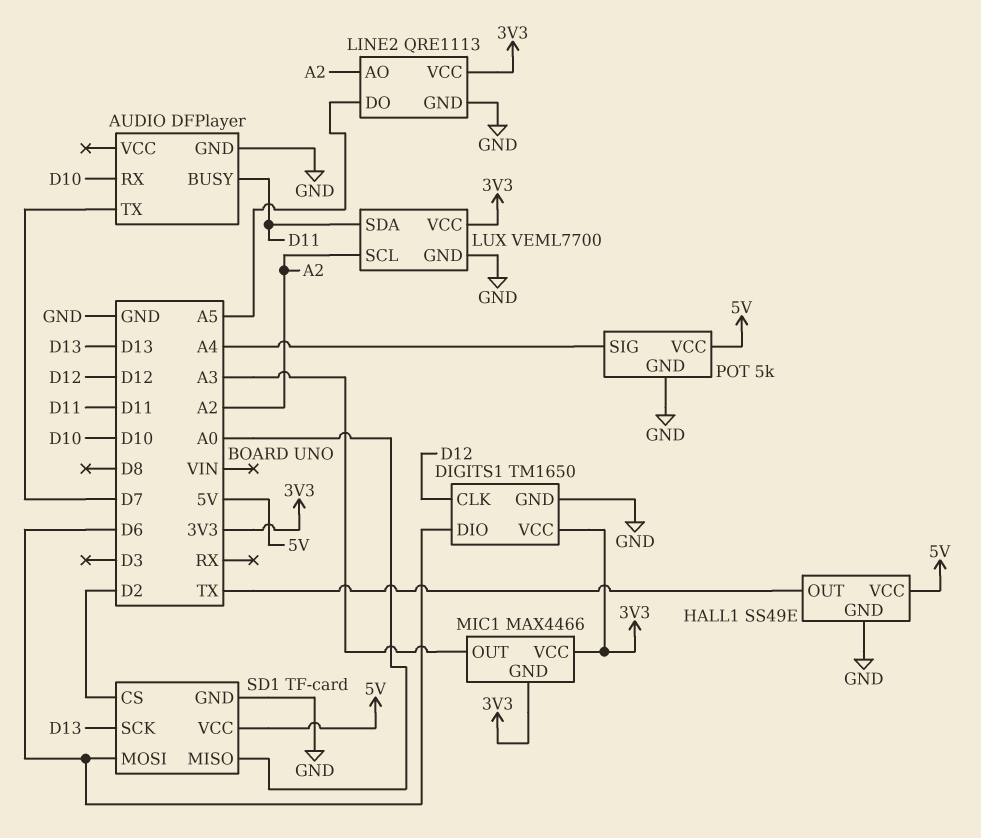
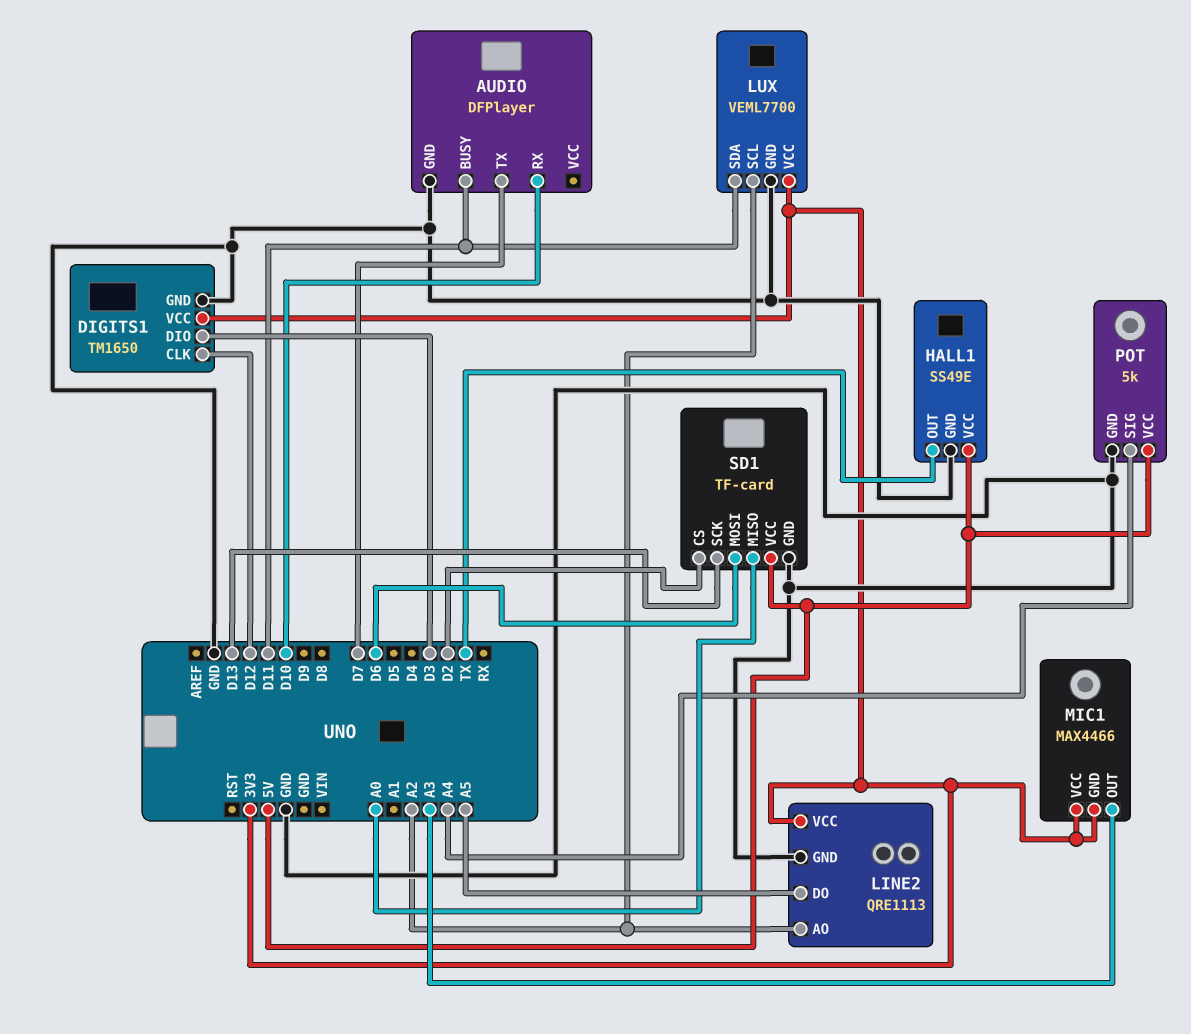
DIGITS1 pin DIO: D6 -> D3

